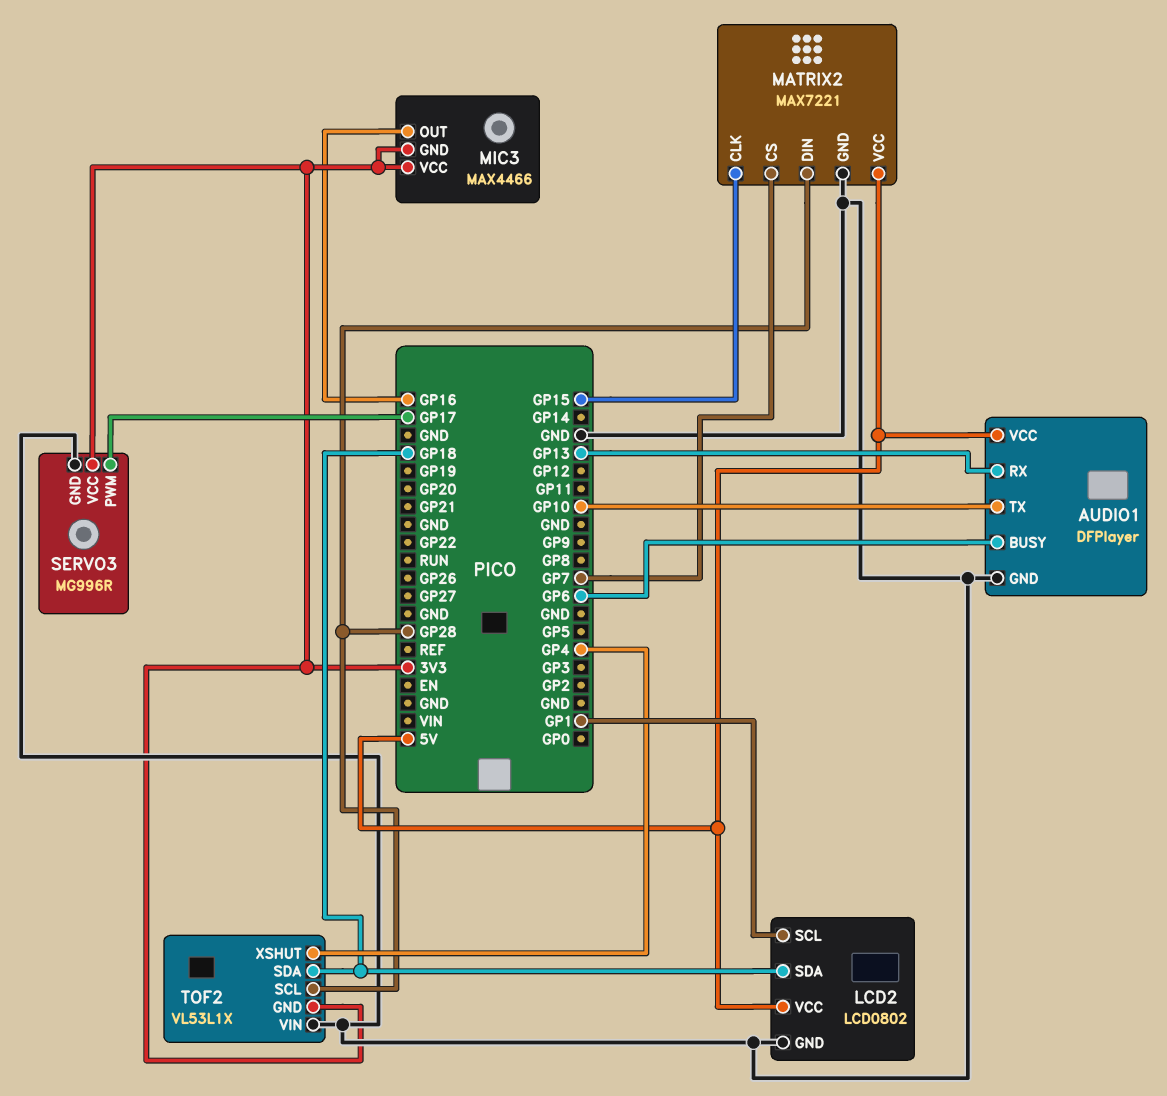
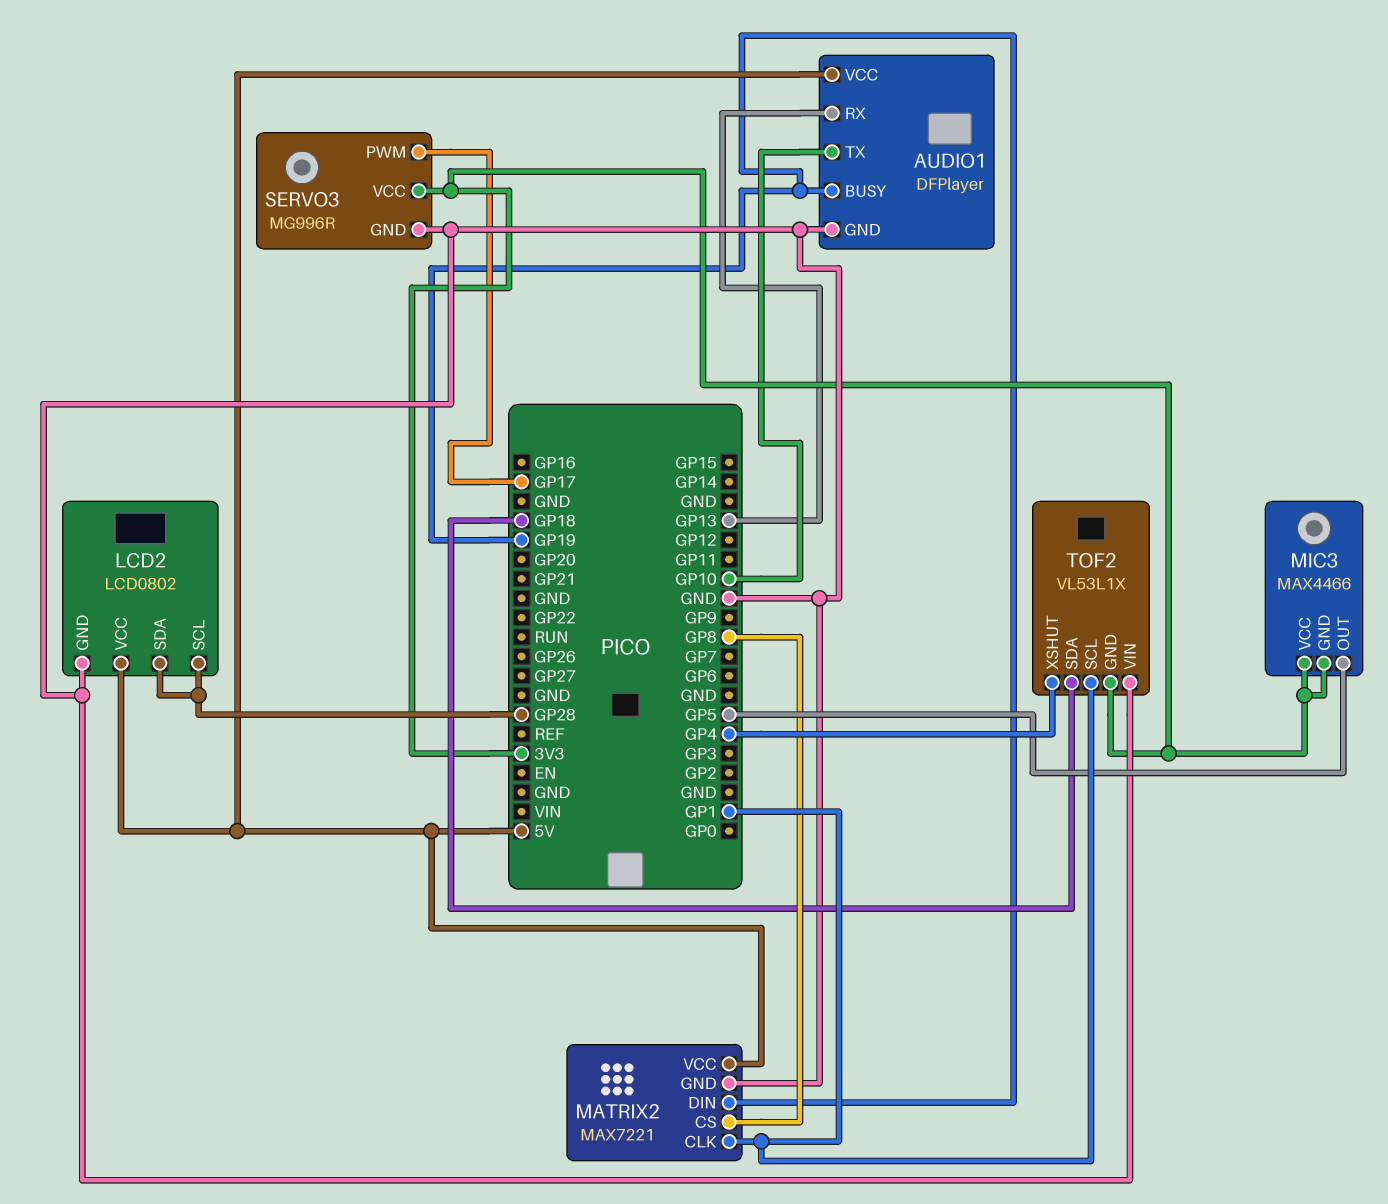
AUDIO1 pin BUSY: GP6 -> GP19
LCD2 pin SCL: GP1 -> GP28
LCD2 pin SDA: GP18 -> GP28
MATRIX2 pin CLK: GP15 -> GP1
MATRIX2 pin CS: GP7 -> GP8
MATRIX2 pin DIN: GP28 -> GP19
MIC3 pin OUT: GP16 -> GP5
TOF2 pin SCL: GP28 -> GP1

